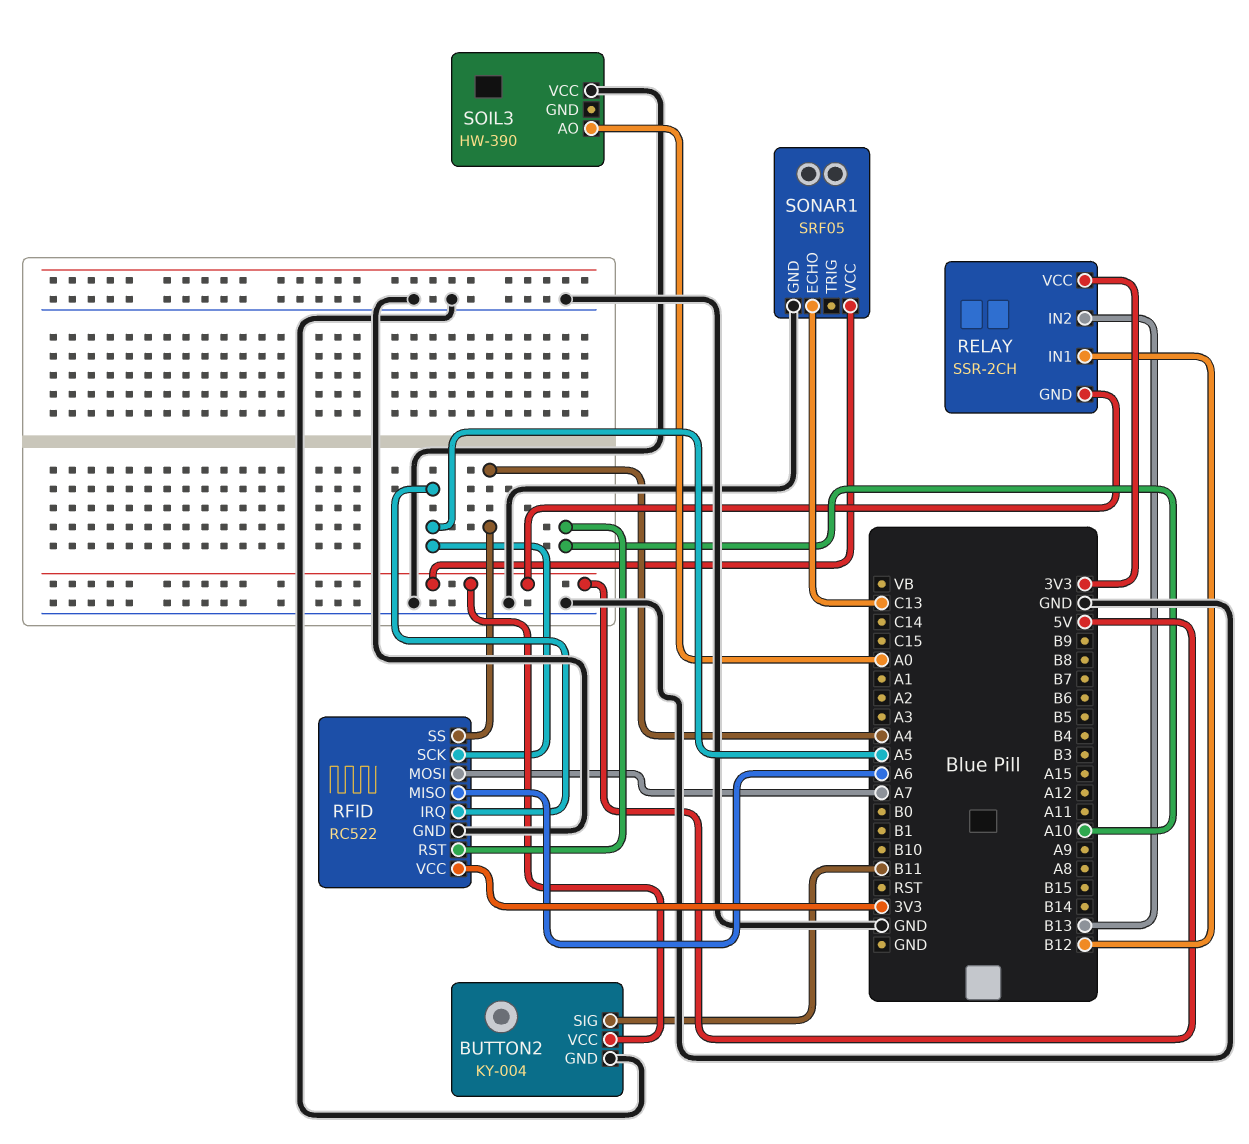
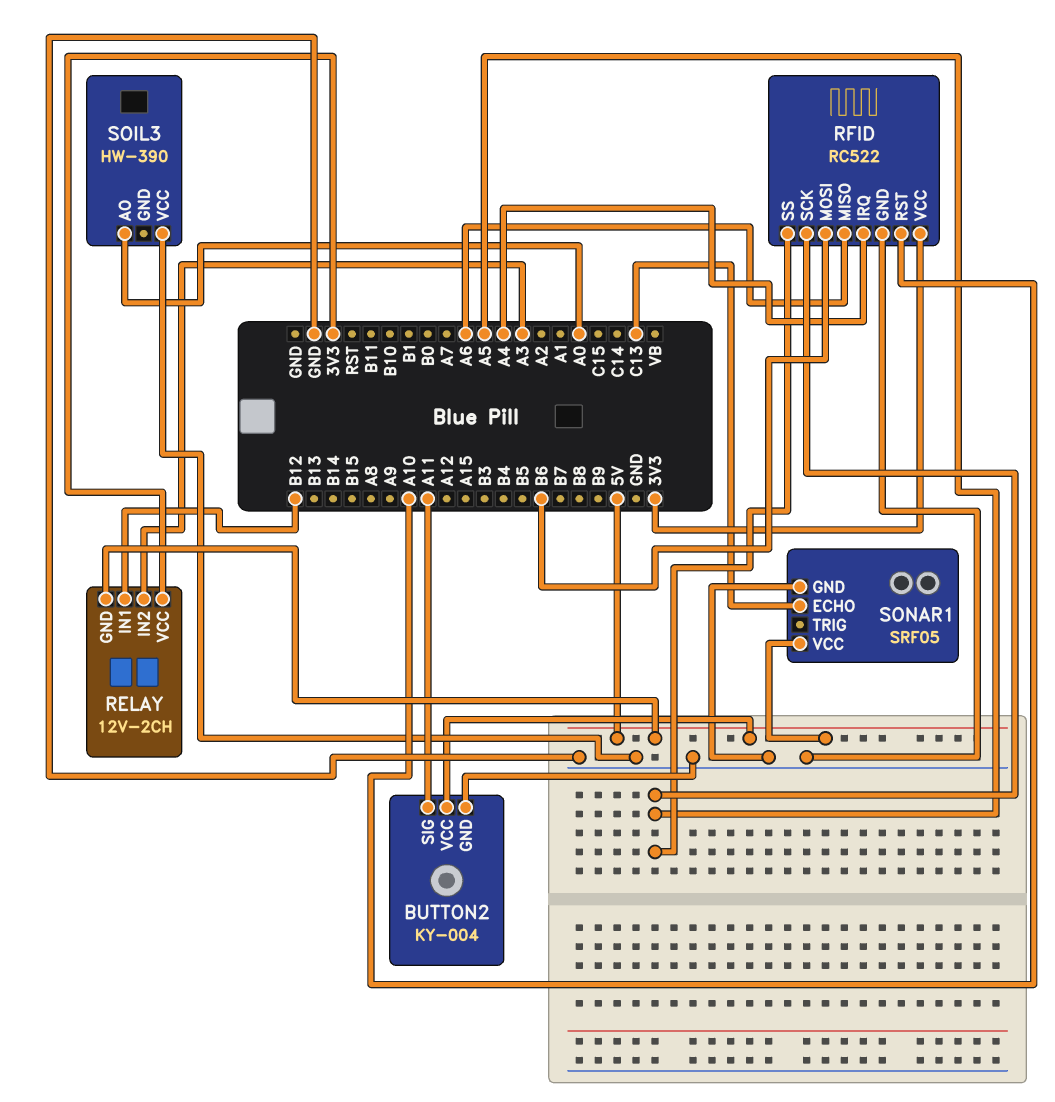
BUTTON2 pin SIG: B11 -> A11
RELAY: SSR-2CH -> 12V-2CH
RELAY pin IN2: B13 -> A3
RFID pin IRQ: A5 -> A4
RFID pin MOSI: A7 -> B6
RFID pin SS: A4 -> A5

